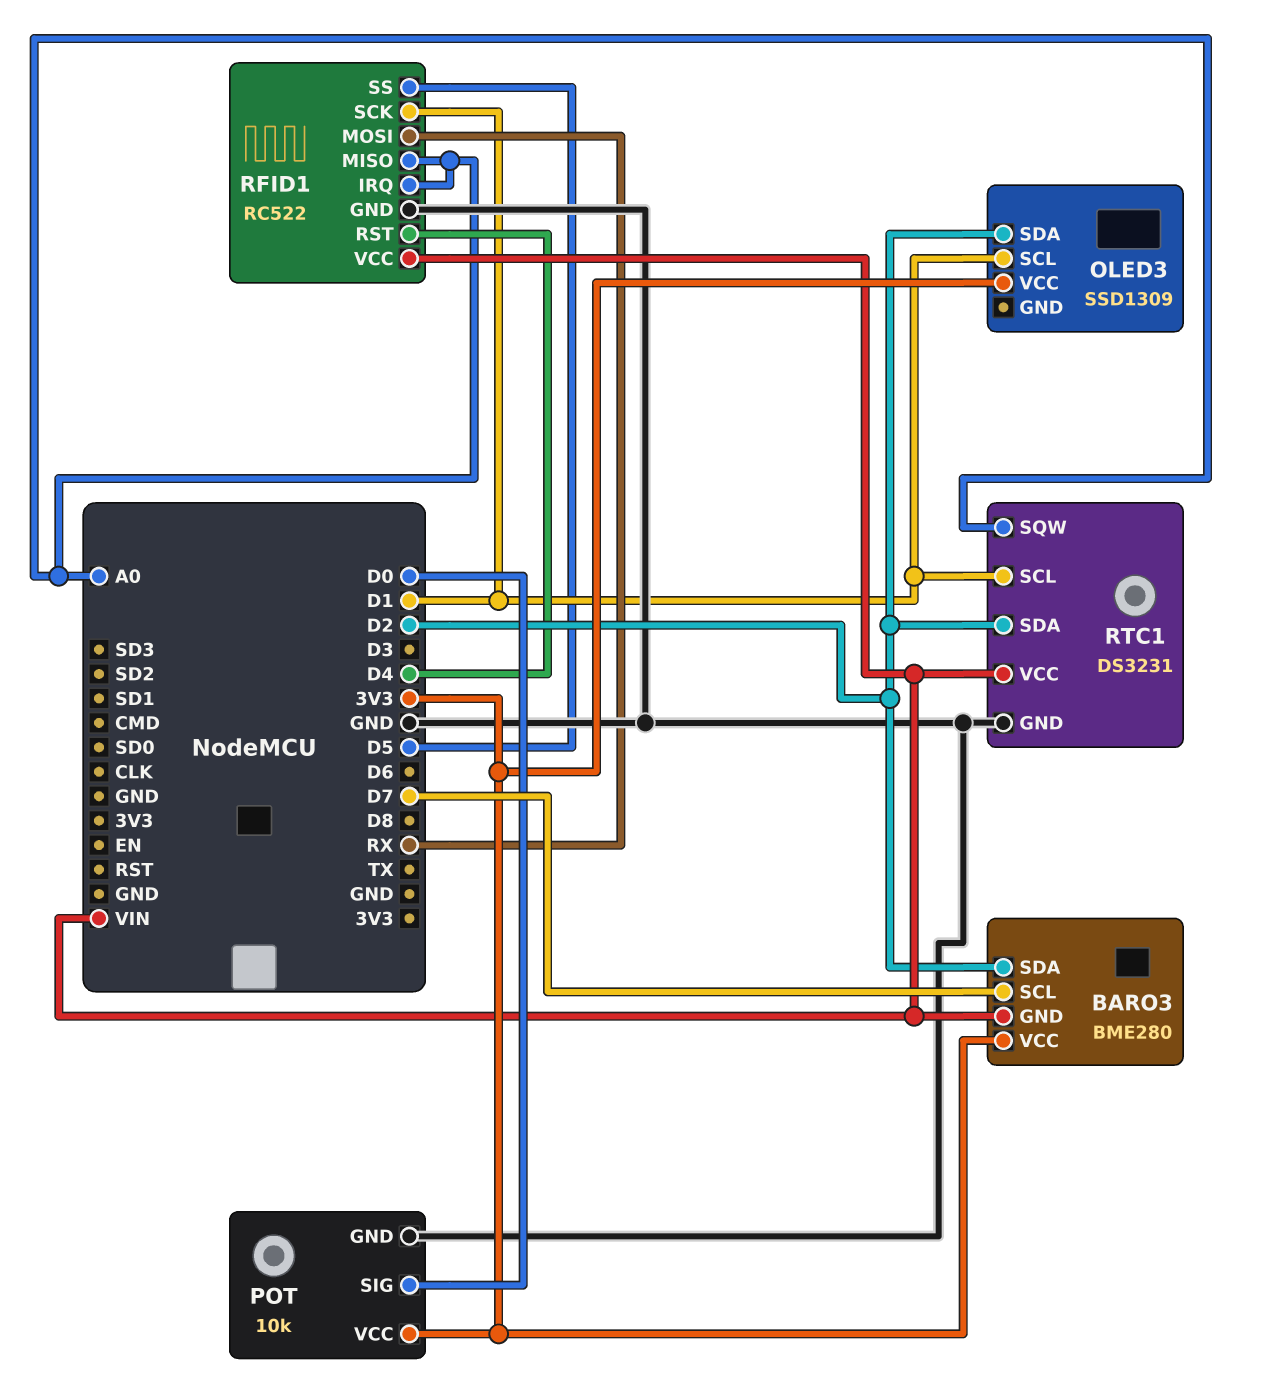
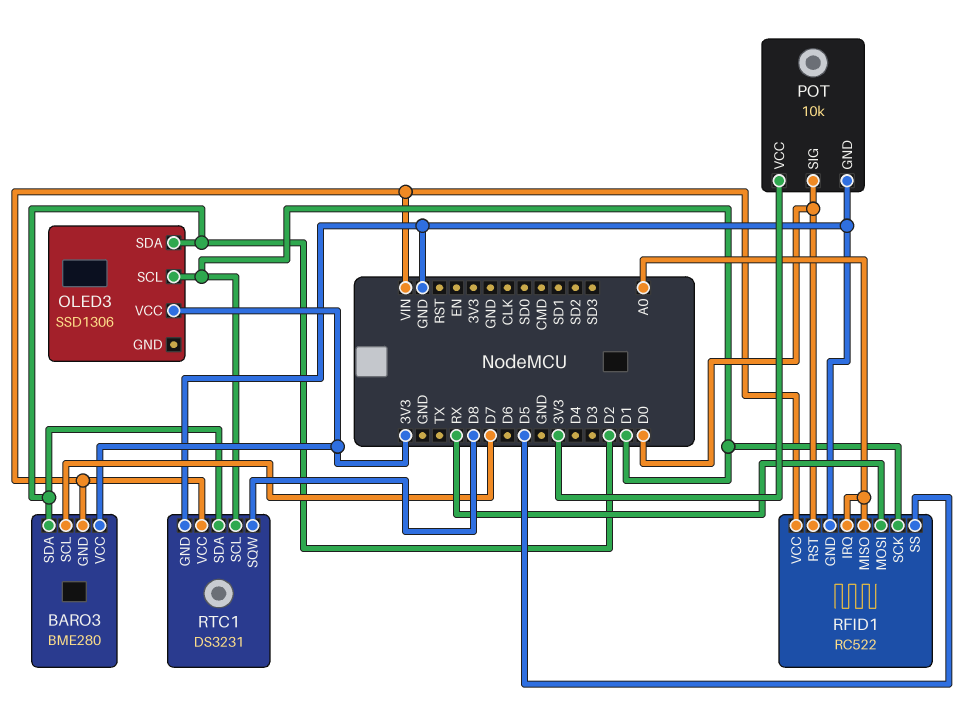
OLED3: SSD1309 -> SSD1306
RFID1 pin RST: D4 -> D0
RTC1 pin SQW: A0 -> D8

